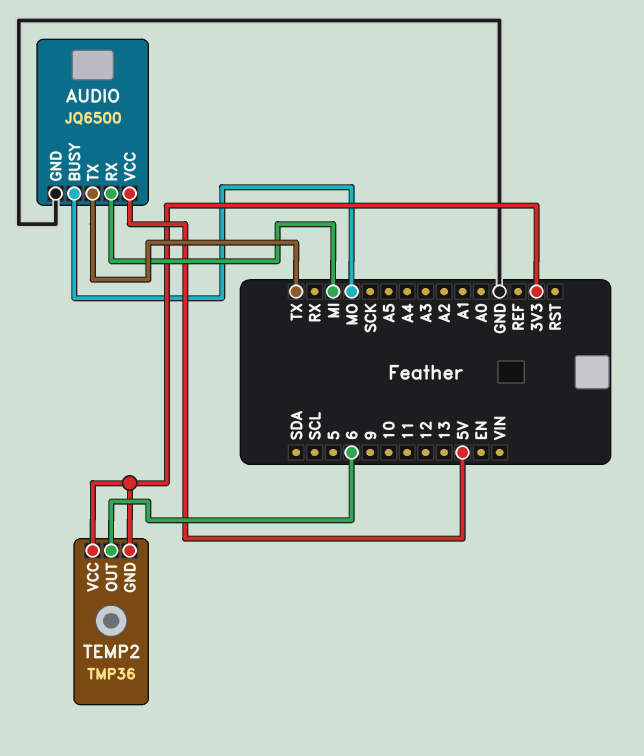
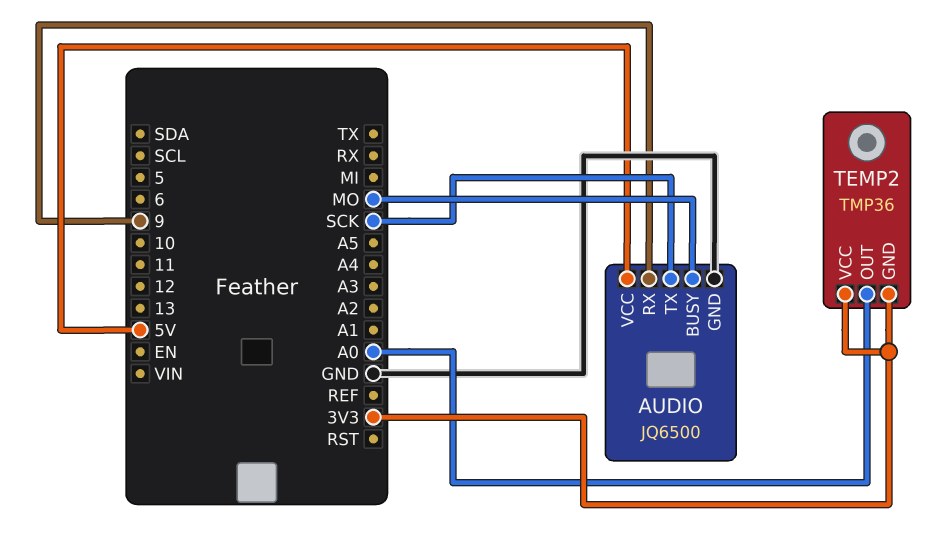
AUDIO pin RX: MI -> 9
AUDIO pin TX: TX -> SCK
TEMP2 pin OUT: 6 -> A0

